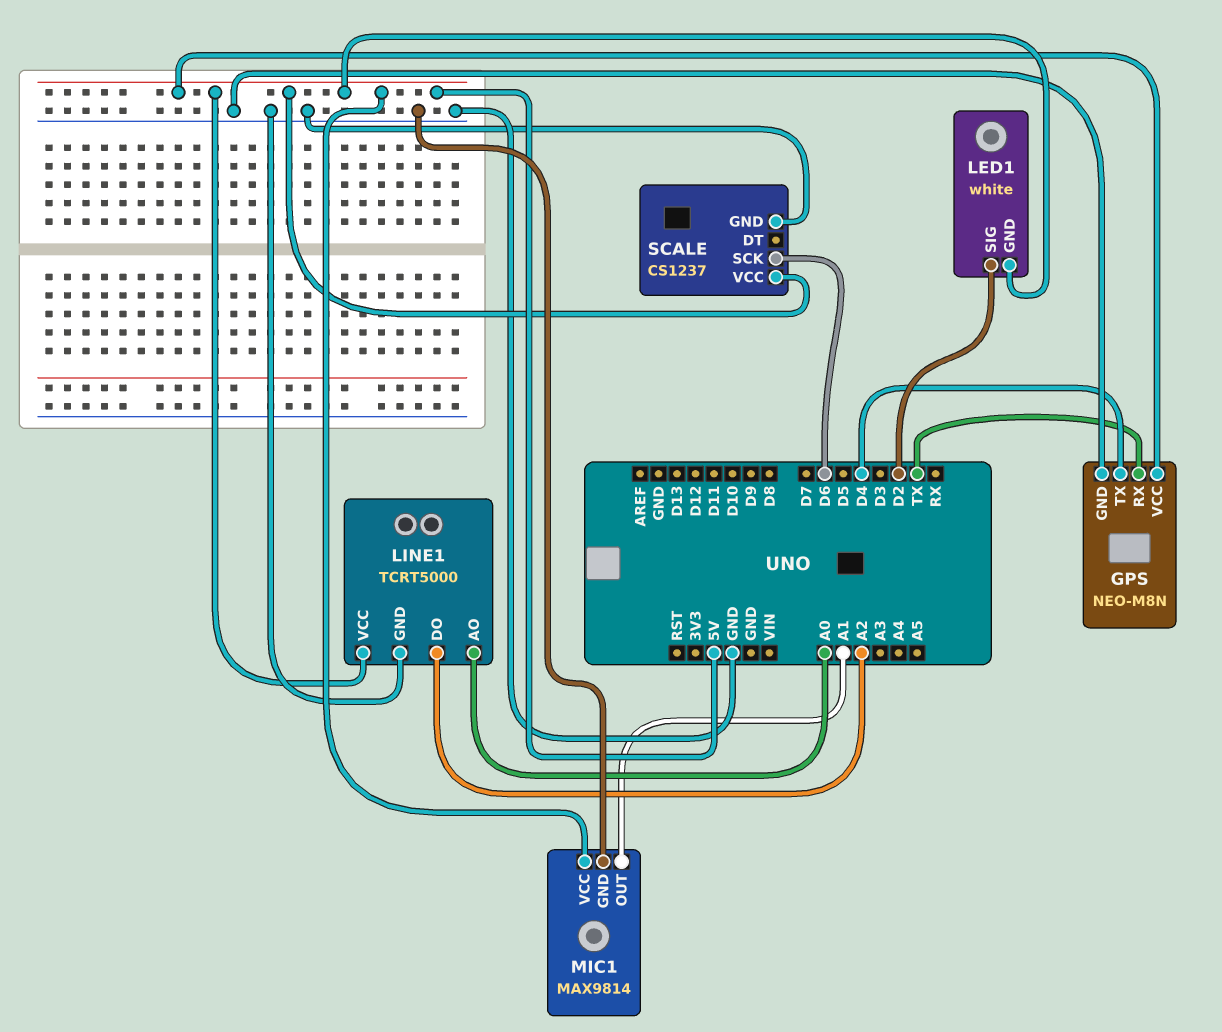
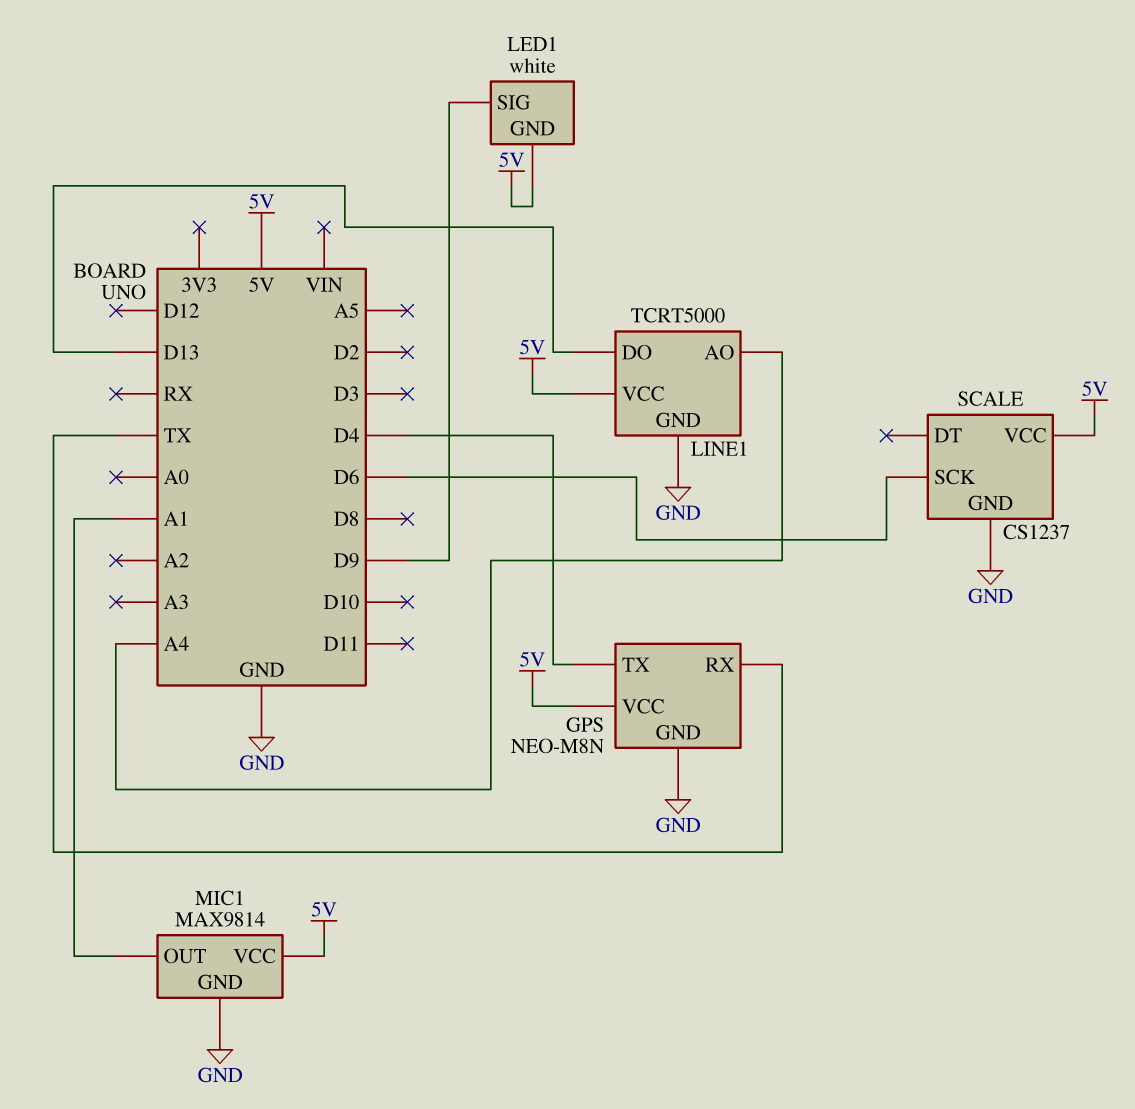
LED1 pin SIG: D2 -> D9
LINE1 pin AO: A0 -> A4
LINE1 pin DO: A2 -> D13

